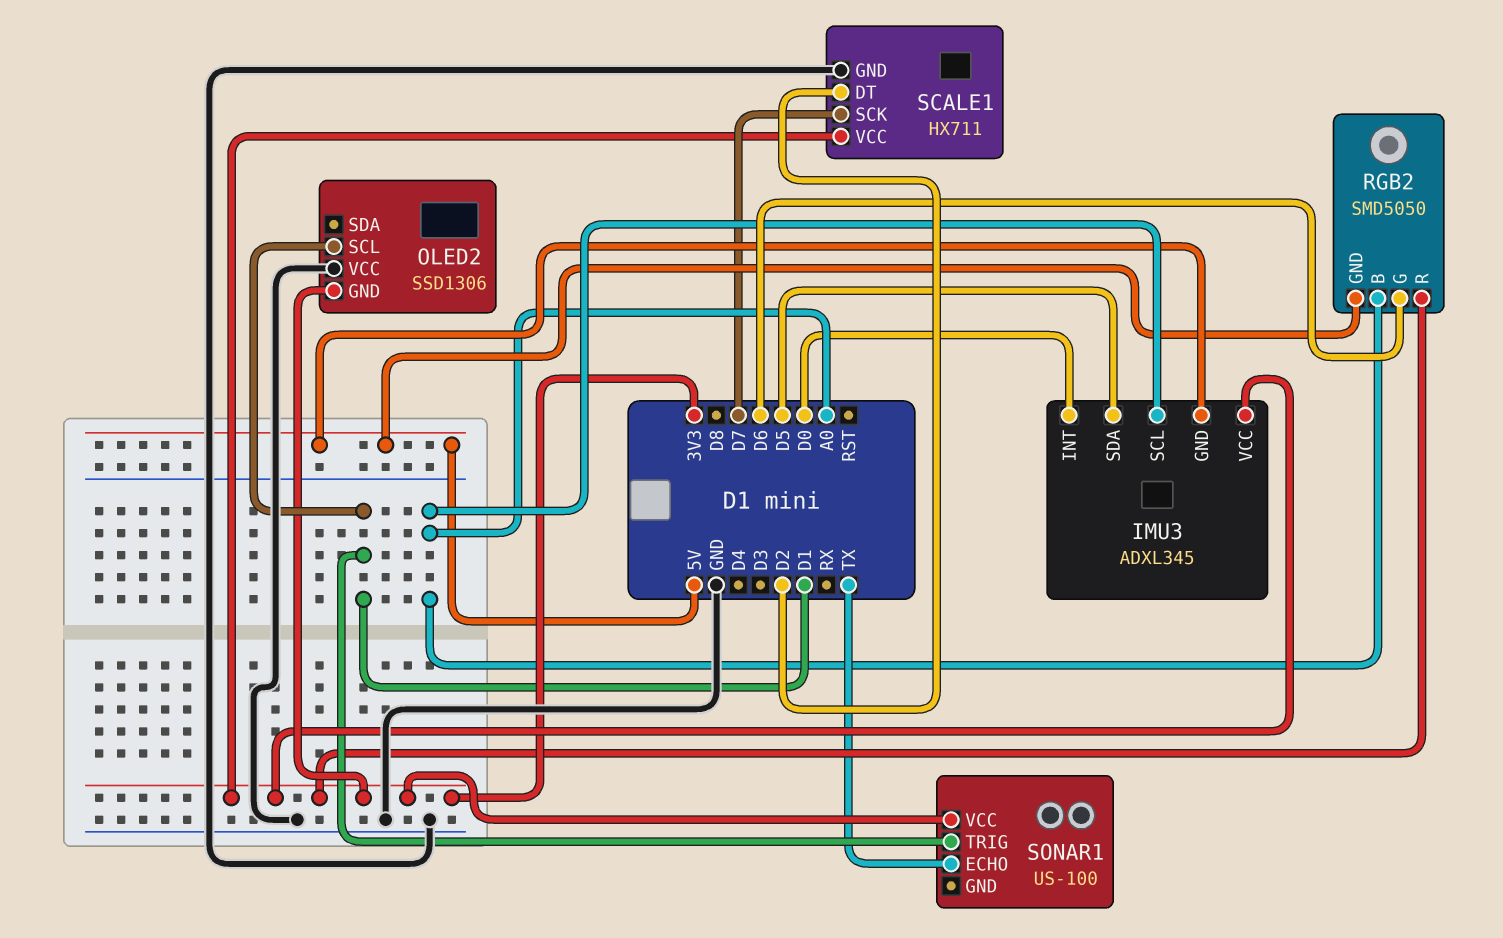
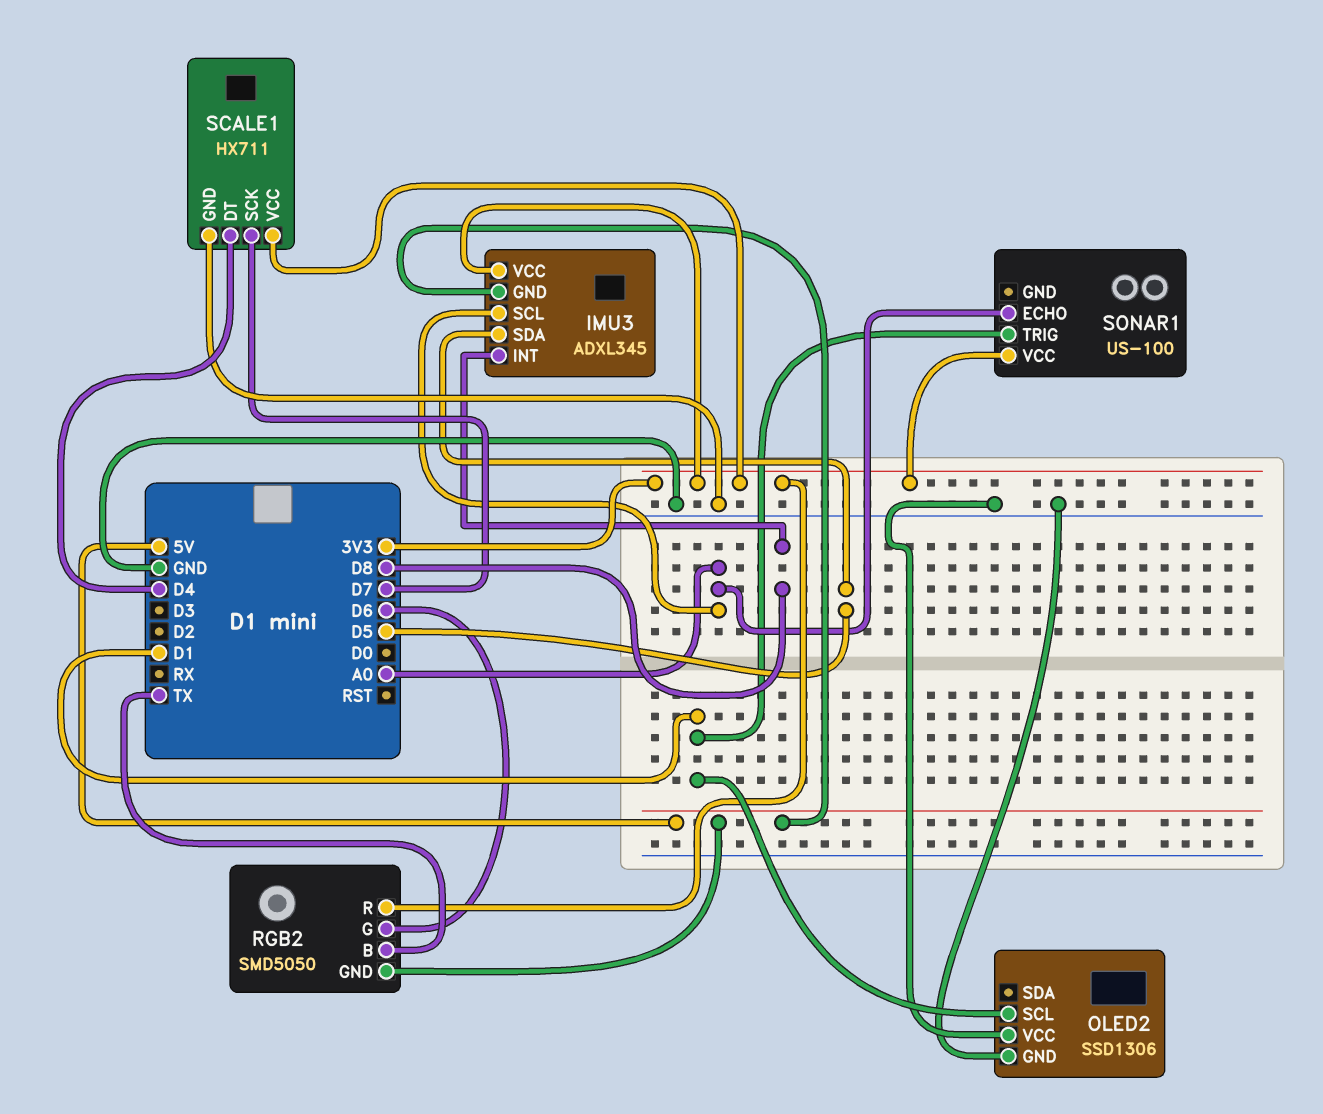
IMU3 pin INT: D0 -> D8
OLED2 pin GND: 3V3 -> GND
RGB2 pin B: A0 -> TX
SCALE1 pin DT: D2 -> D4
SONAR1 pin ECHO: TX -> A0

